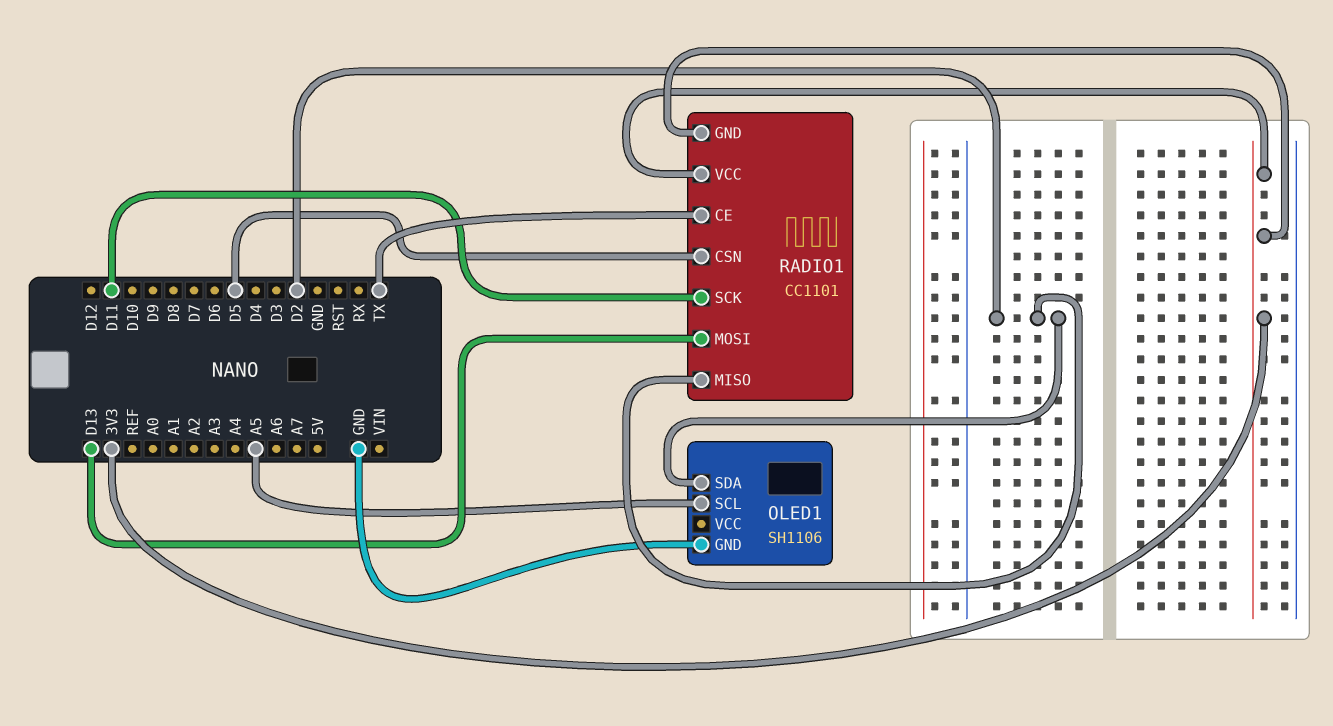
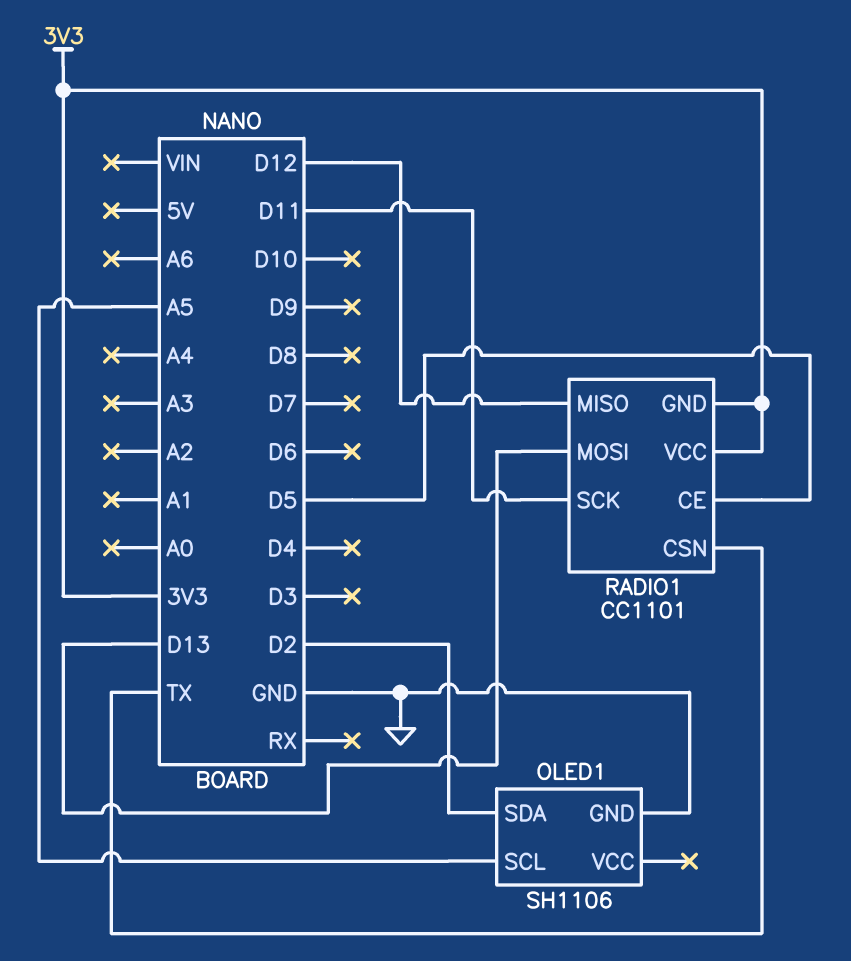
RADIO1 pin CE: TX -> D5
RADIO1 pin CSN: D5 -> TX
RADIO1 pin MISO: D2 -> D12

